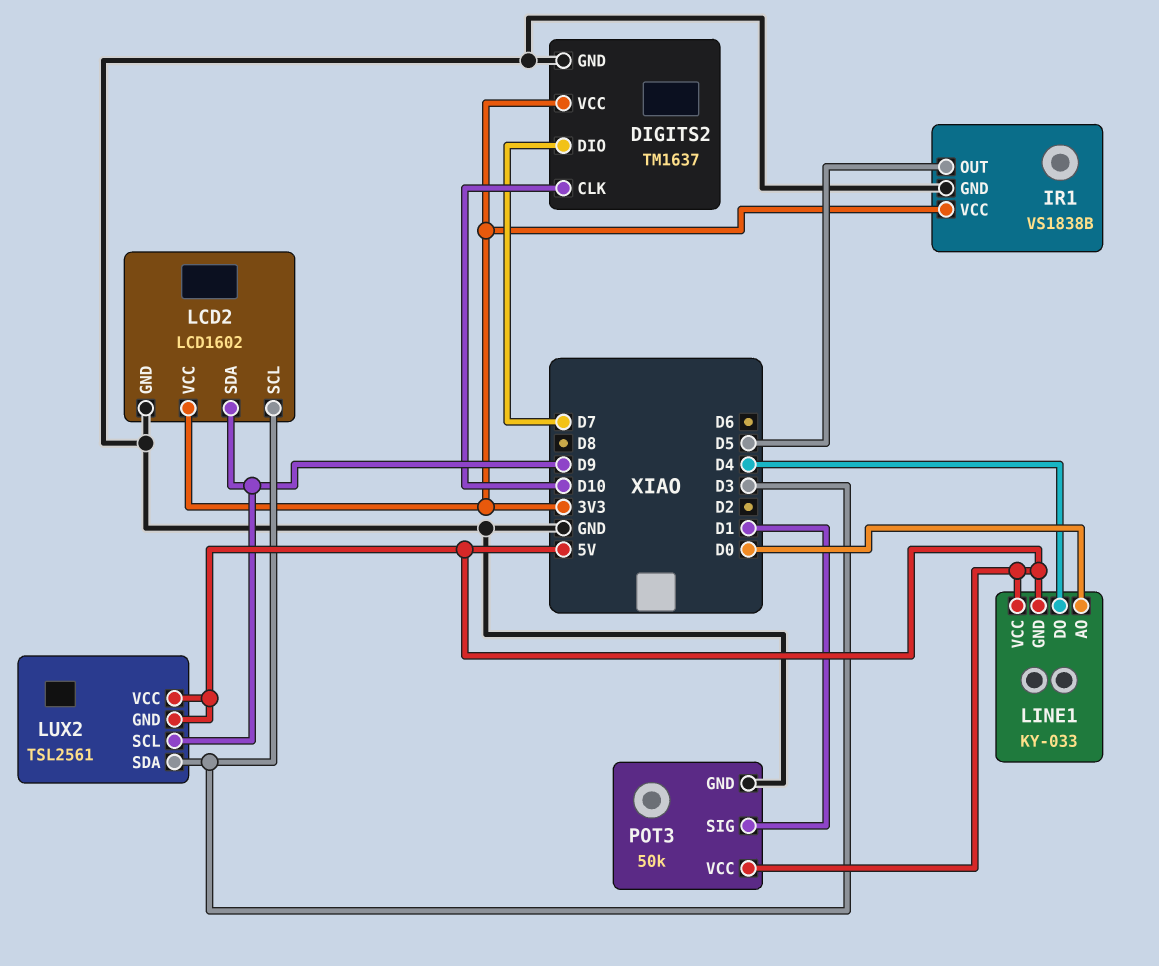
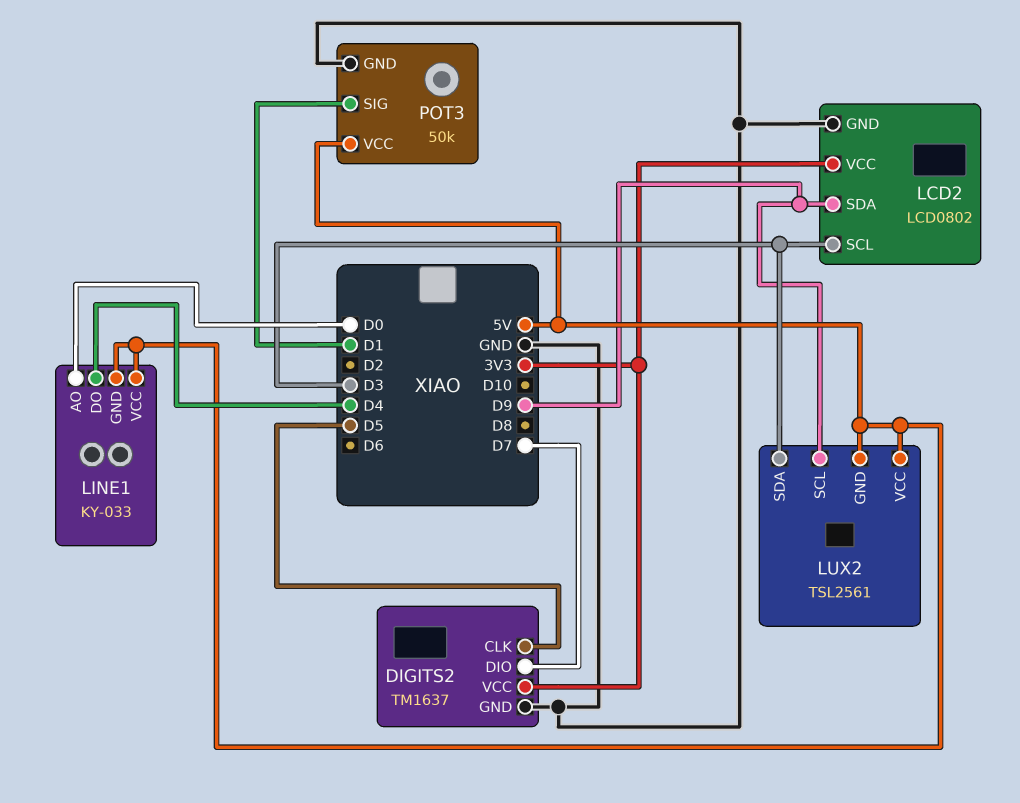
DIGITS2 pin CLK: D10 -> D5
IR1: VS1838B -> none
IR1 pin GND: GND -> none
IR1 pin OUT: D5 -> none
IR1 pin VCC: 3V3 -> none
LCD2: LCD1602 -> LCD0802

